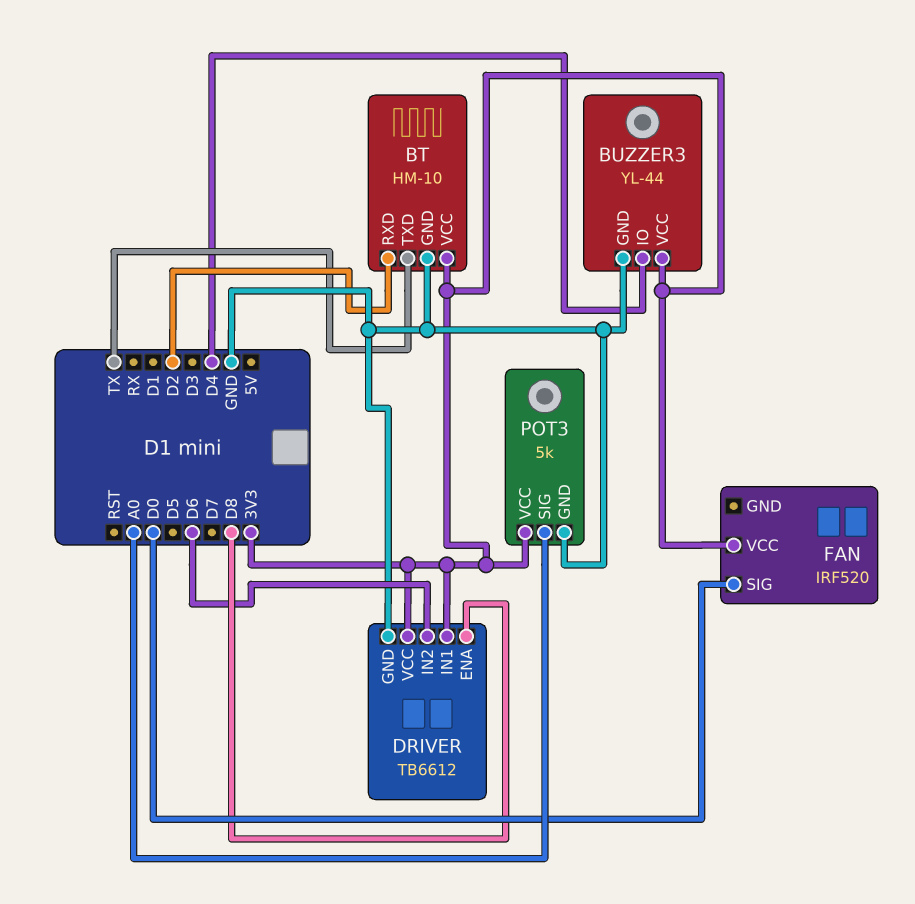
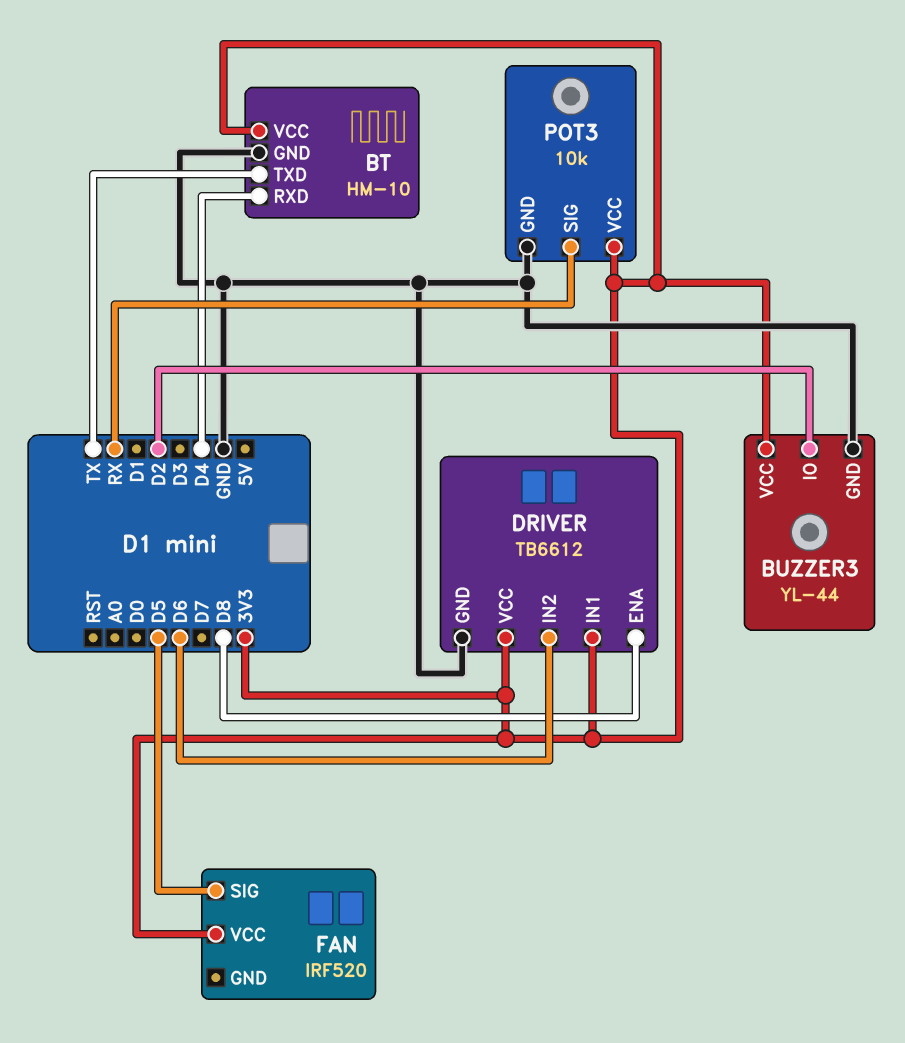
BT pin RXD: D2 -> D4
BUZZER3 pin IO: D4 -> D2
FAN pin SIG: D0 -> D5
POT3: 5k -> 10k
POT3 pin SIG: A0 -> RX

